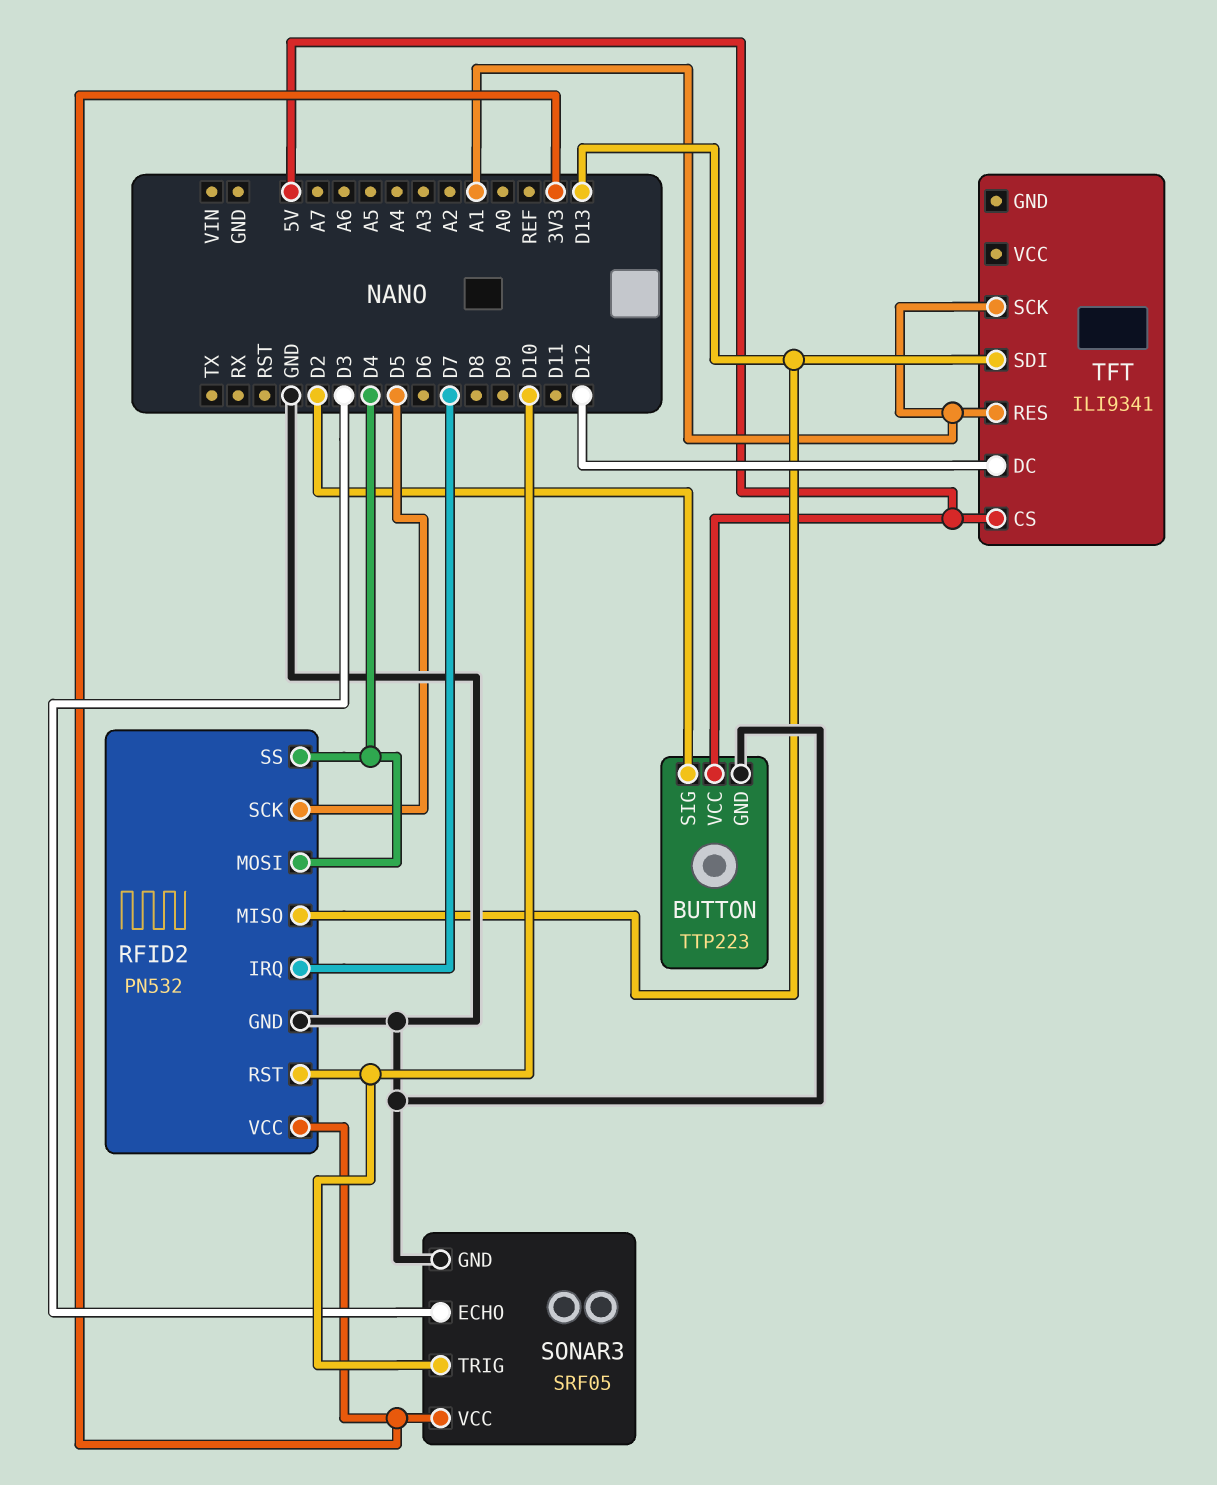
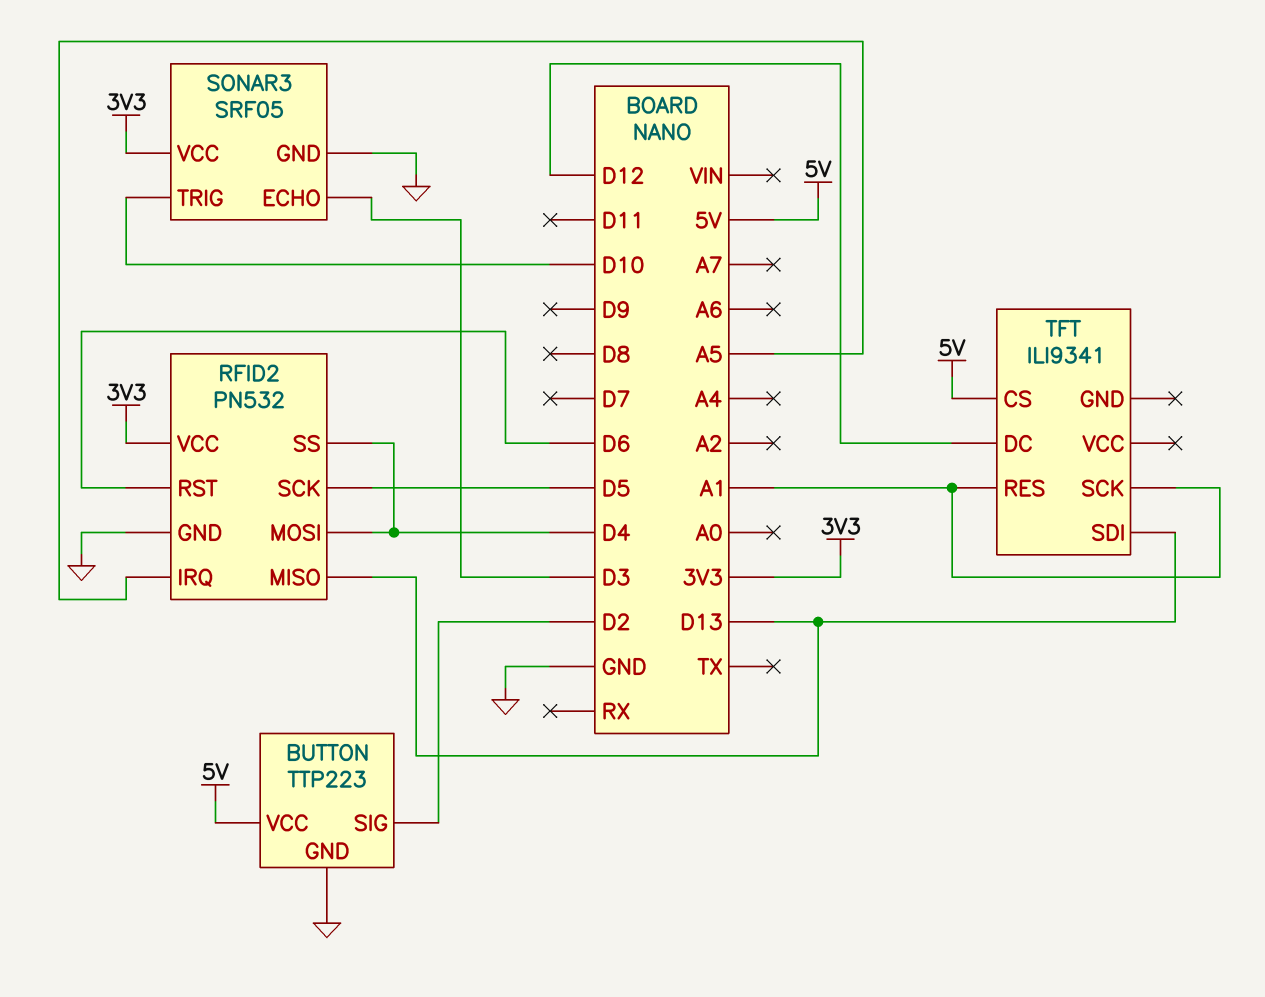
RFID2 pin IRQ: D7 -> A5
RFID2 pin RST: D10 -> D6

